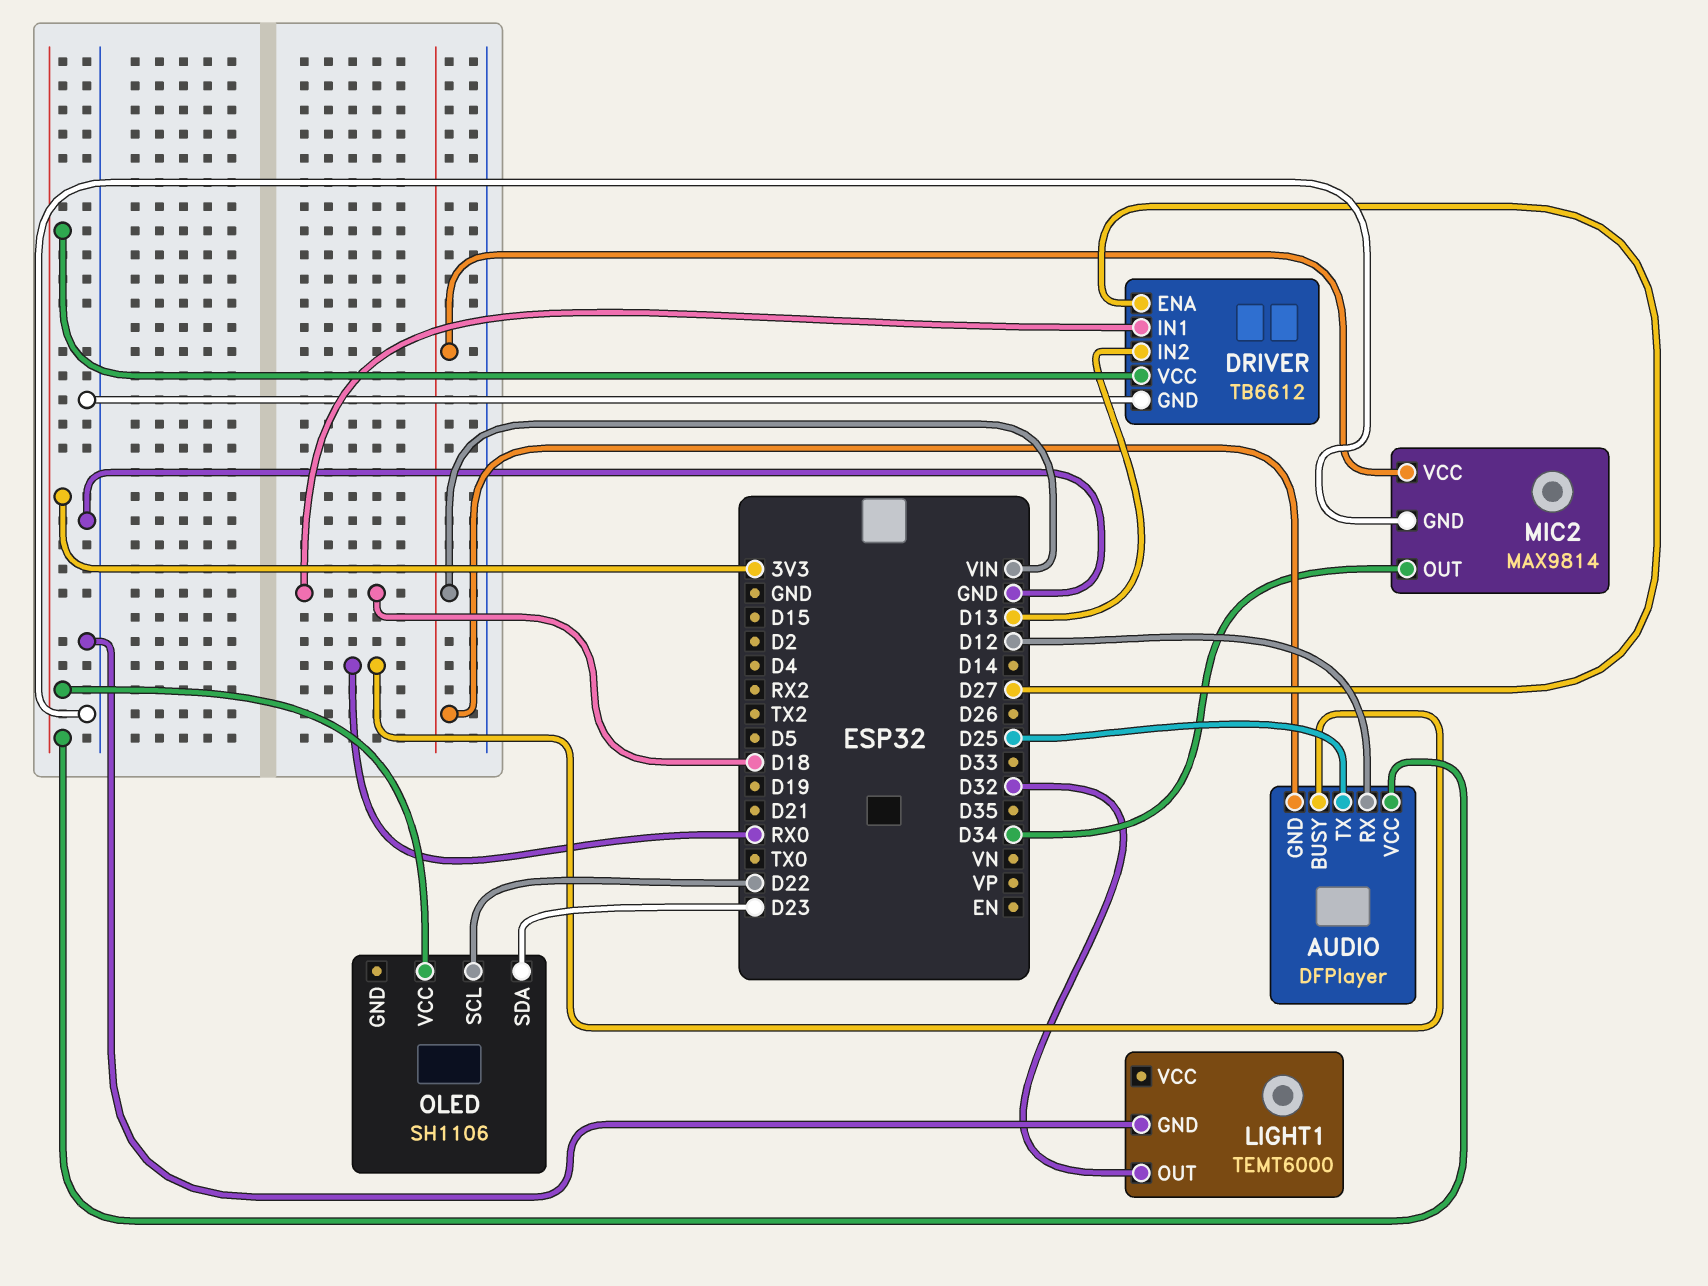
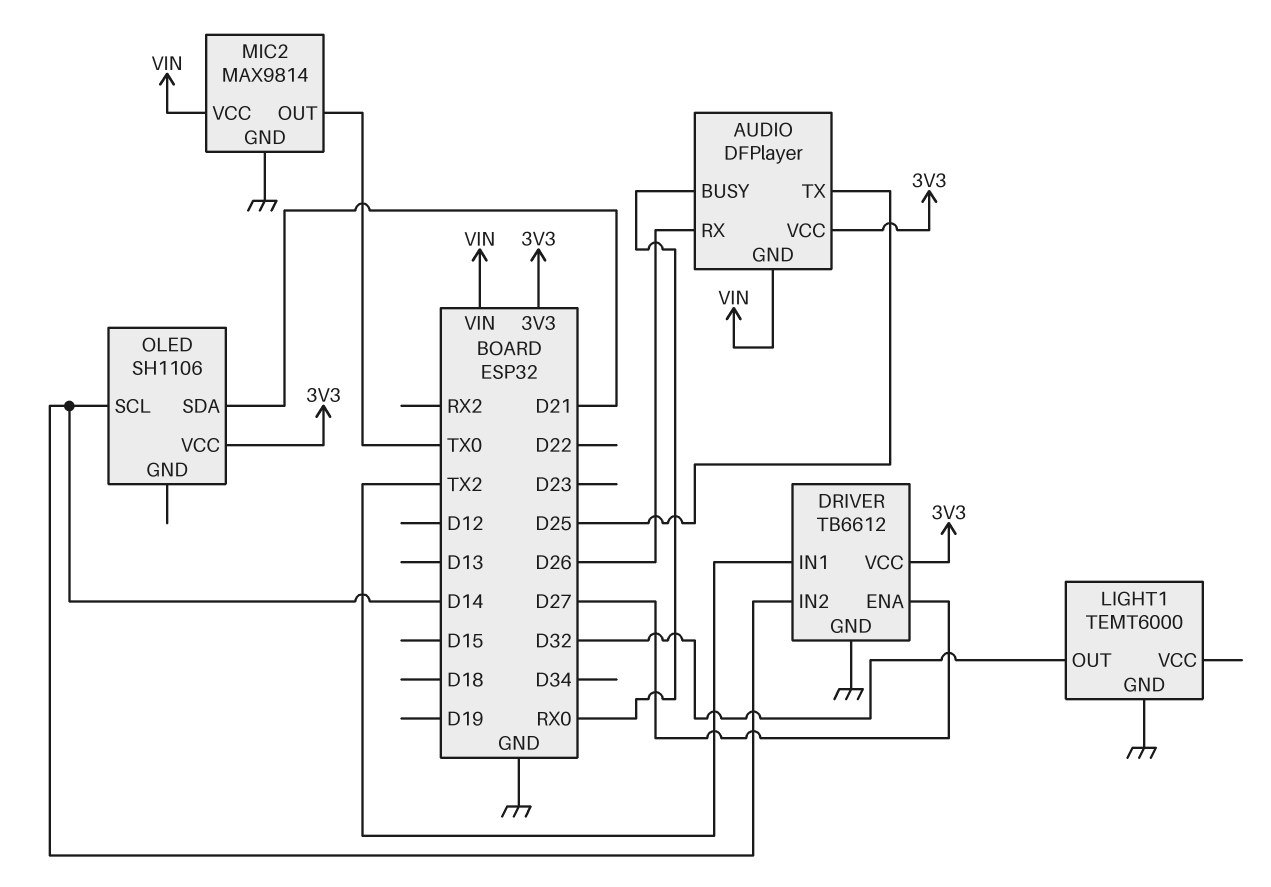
AUDIO pin RX: D12 -> D26
DRIVER pin IN1: D18 -> TX2
DRIVER pin IN2: D13 -> D14
MIC2 pin OUT: D34 -> TX0
OLED pin SCL: D22 -> D14
OLED pin SDA: D23 -> D21

